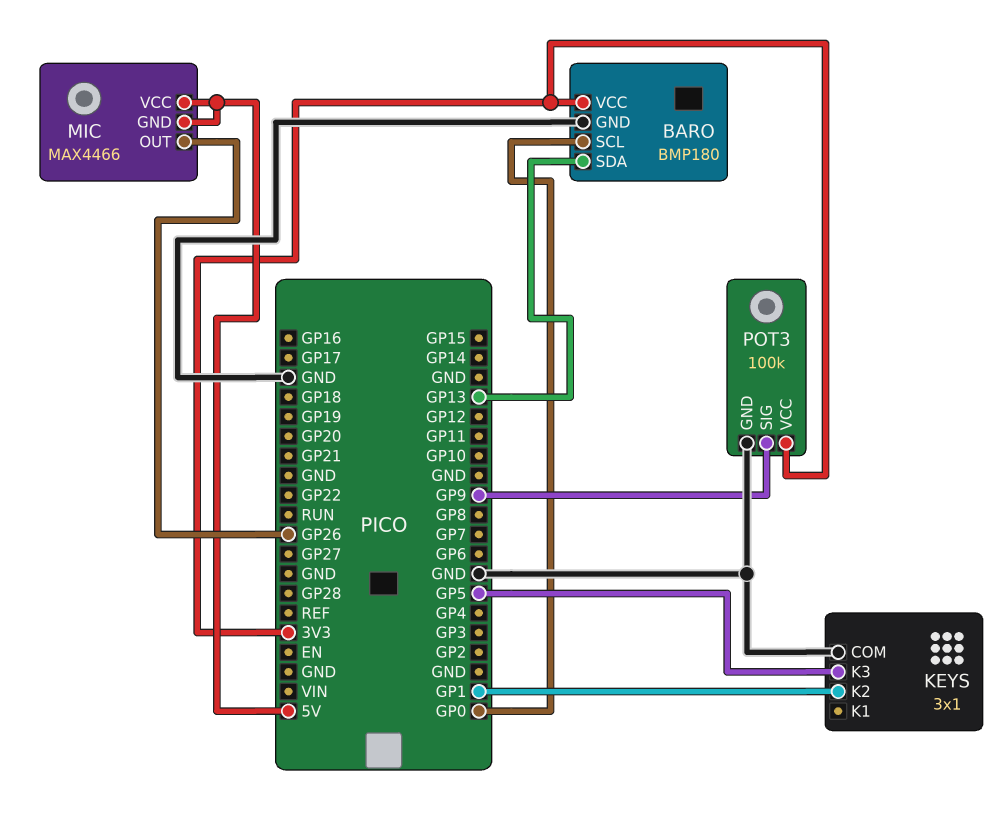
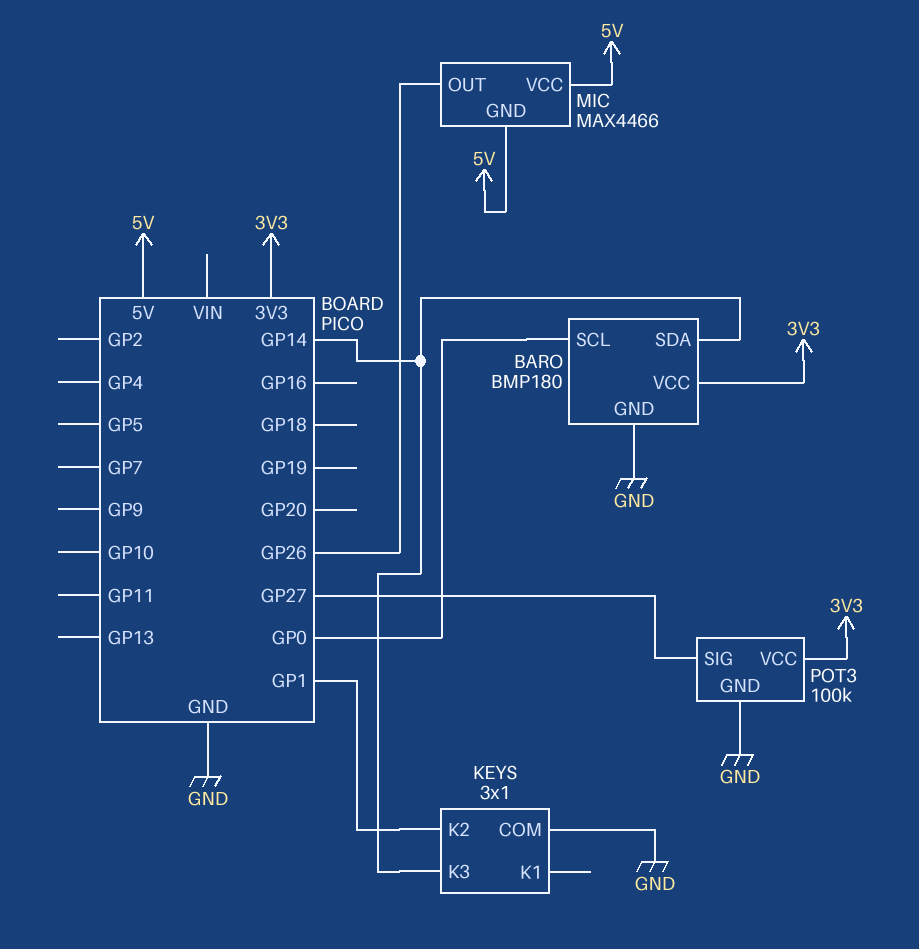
BARO pin SDA: GP13 -> GP14
KEYS pin K3: GP5 -> GP14
POT3 pin SIG: GP9 -> GP27

